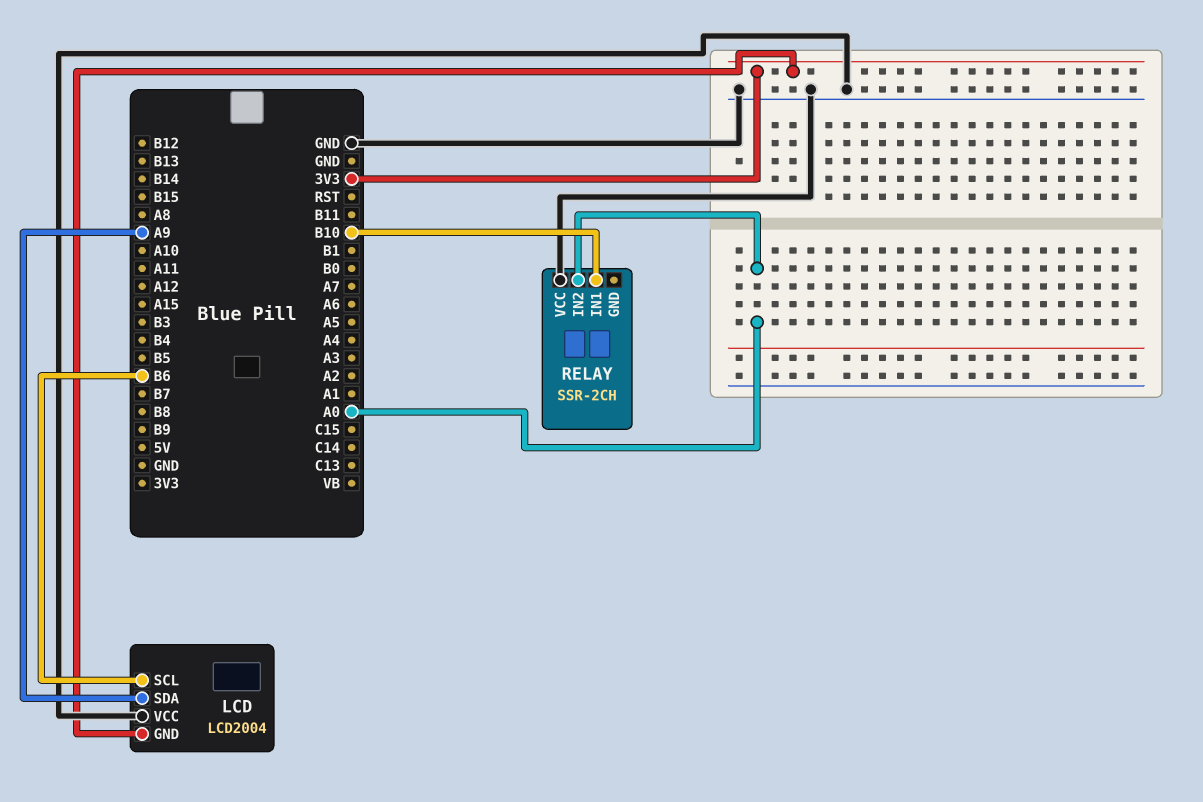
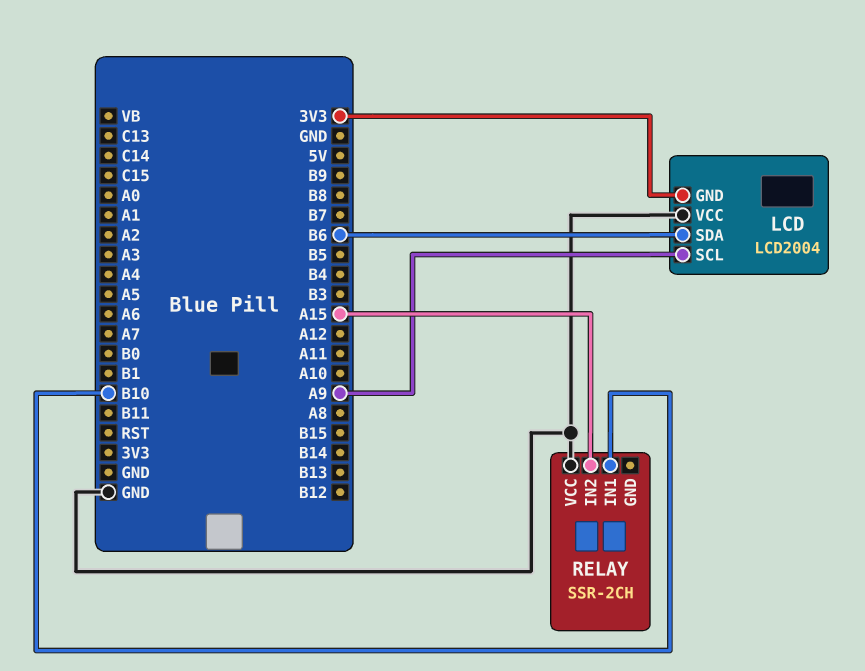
LCD pin SCL: B6 -> A9
LCD pin SDA: A9 -> B6
RELAY pin IN2: A0 -> A15

